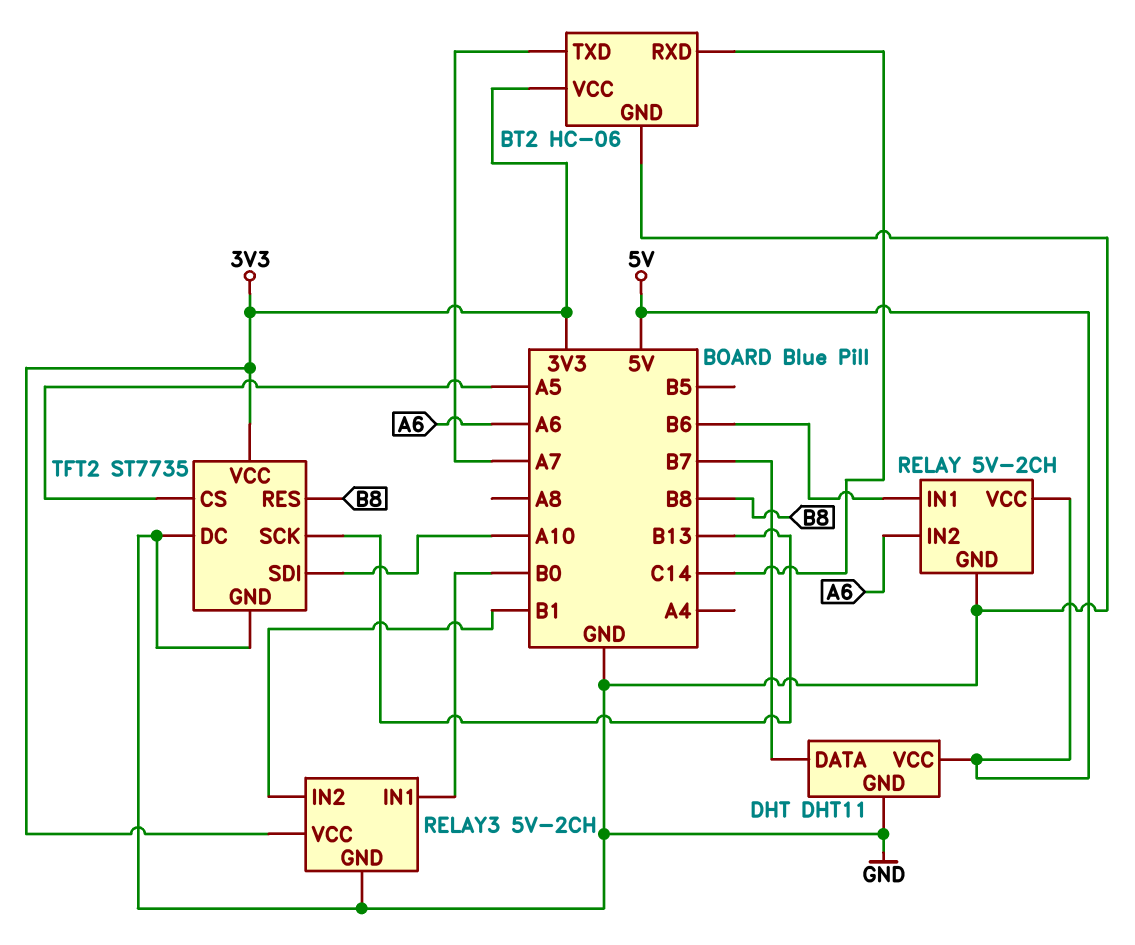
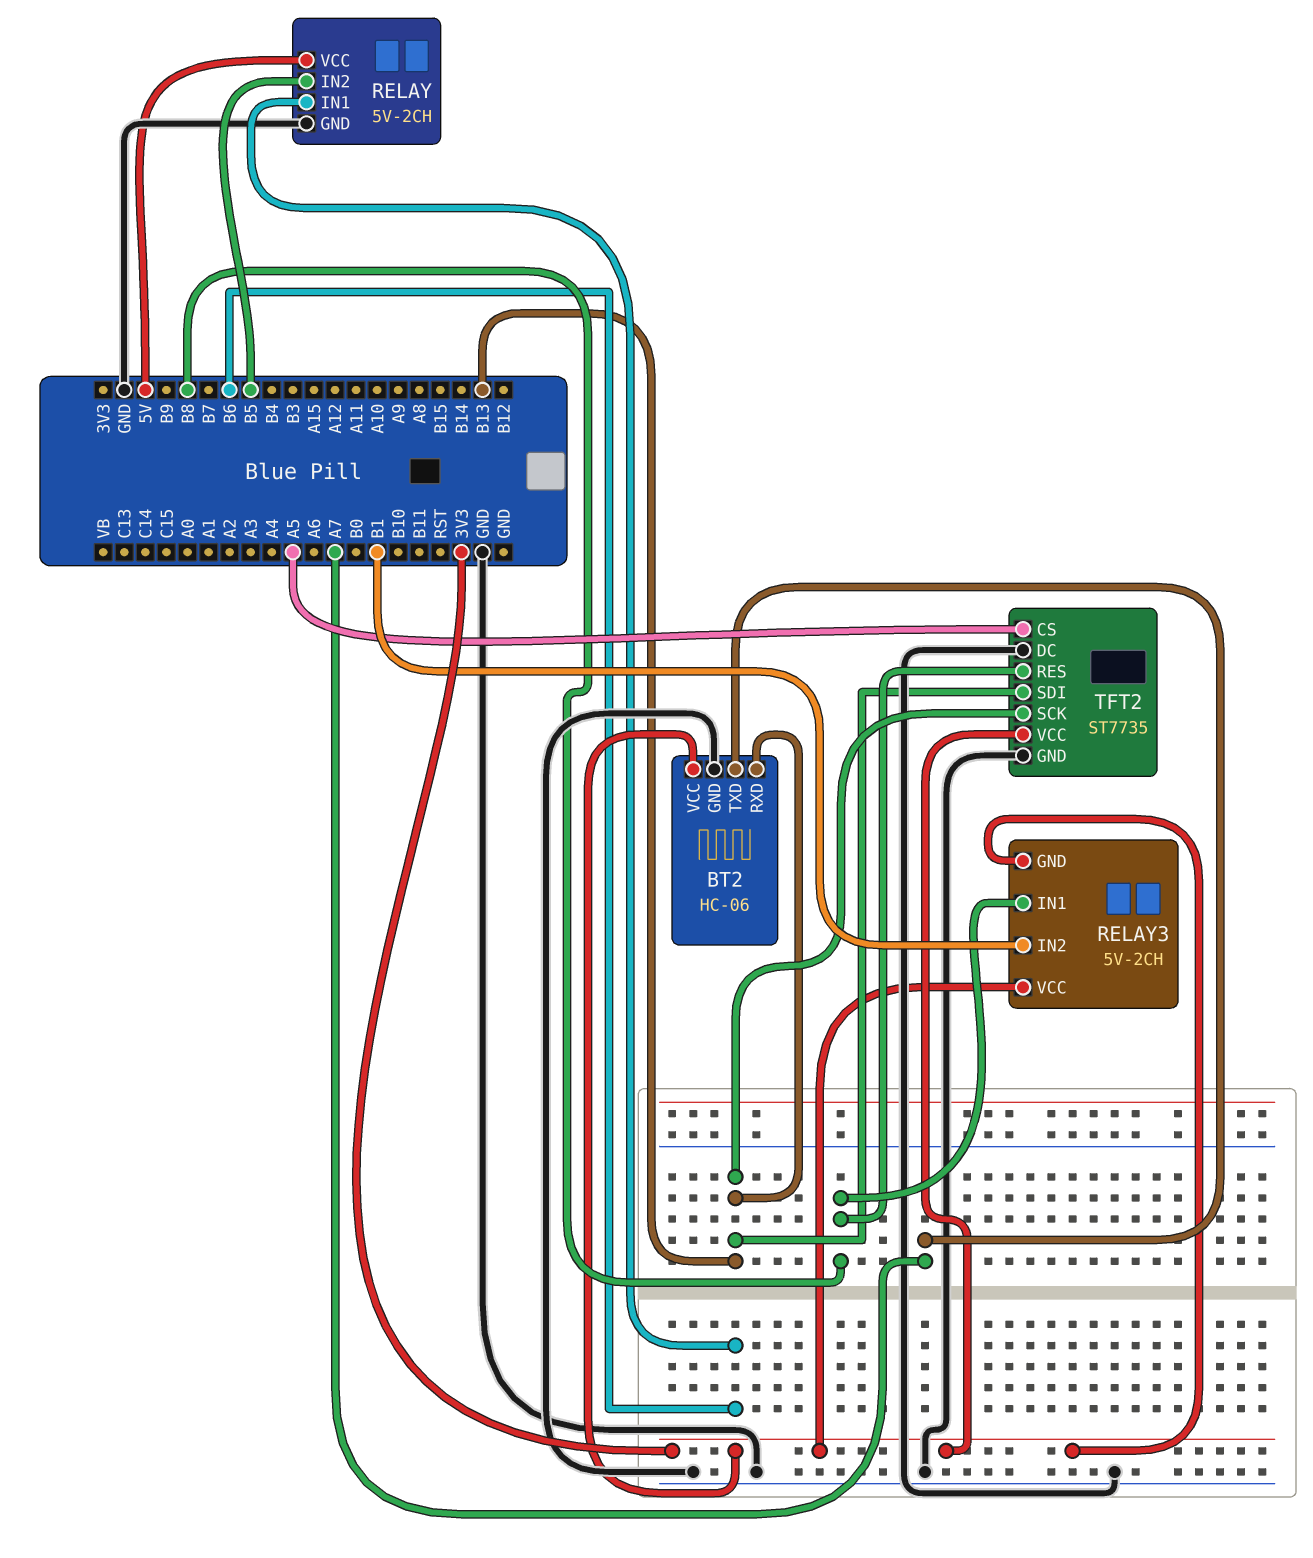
BT2 pin RXD: C14 -> B13
DHT: DHT11 -> none
DHT pin DATA: B7 -> none
DHT pin GND: GND -> none
DHT pin VCC: 5V -> none
RELAY pin IN2: A6 -> B5
RELAY3 pin GND: GND -> 3V3
RELAY3 pin IN1: B0 -> B8
TFT2 pin SDI: A10 -> B13

